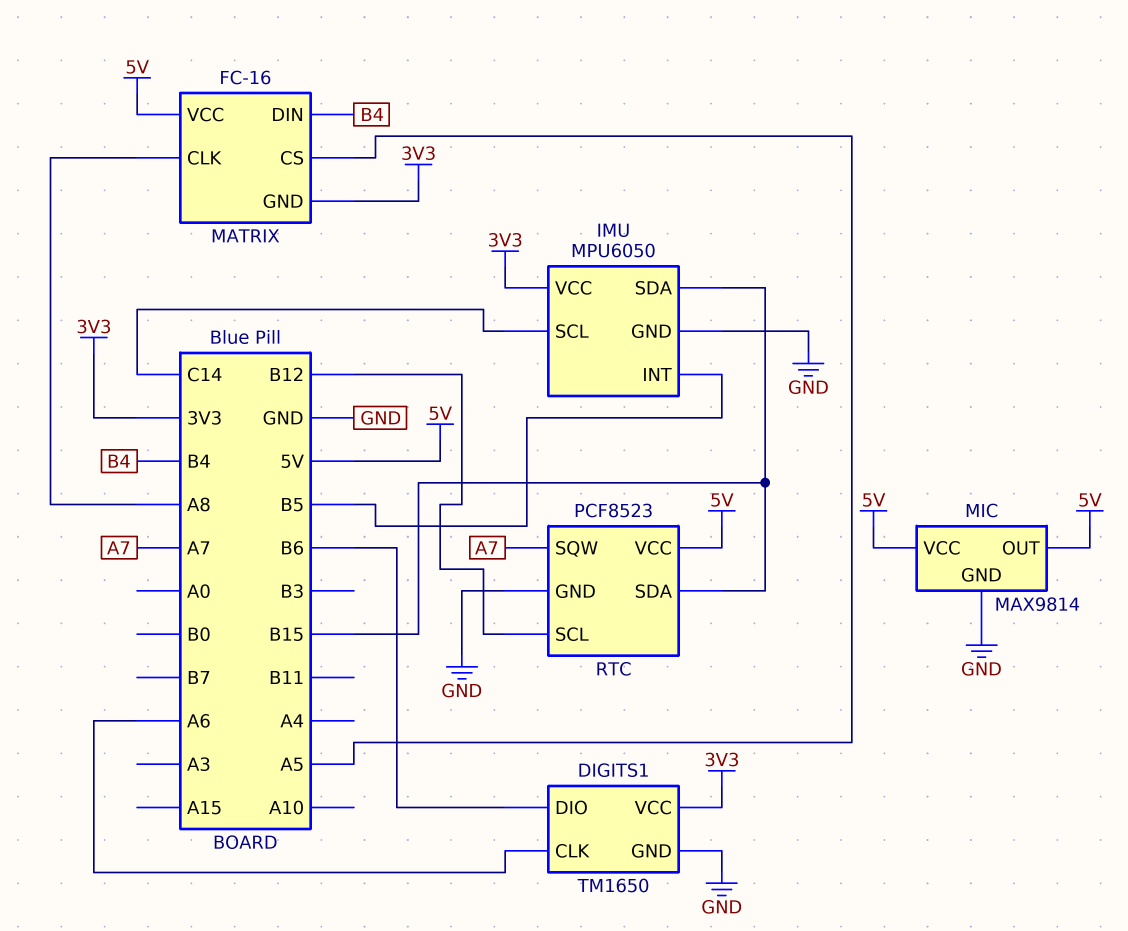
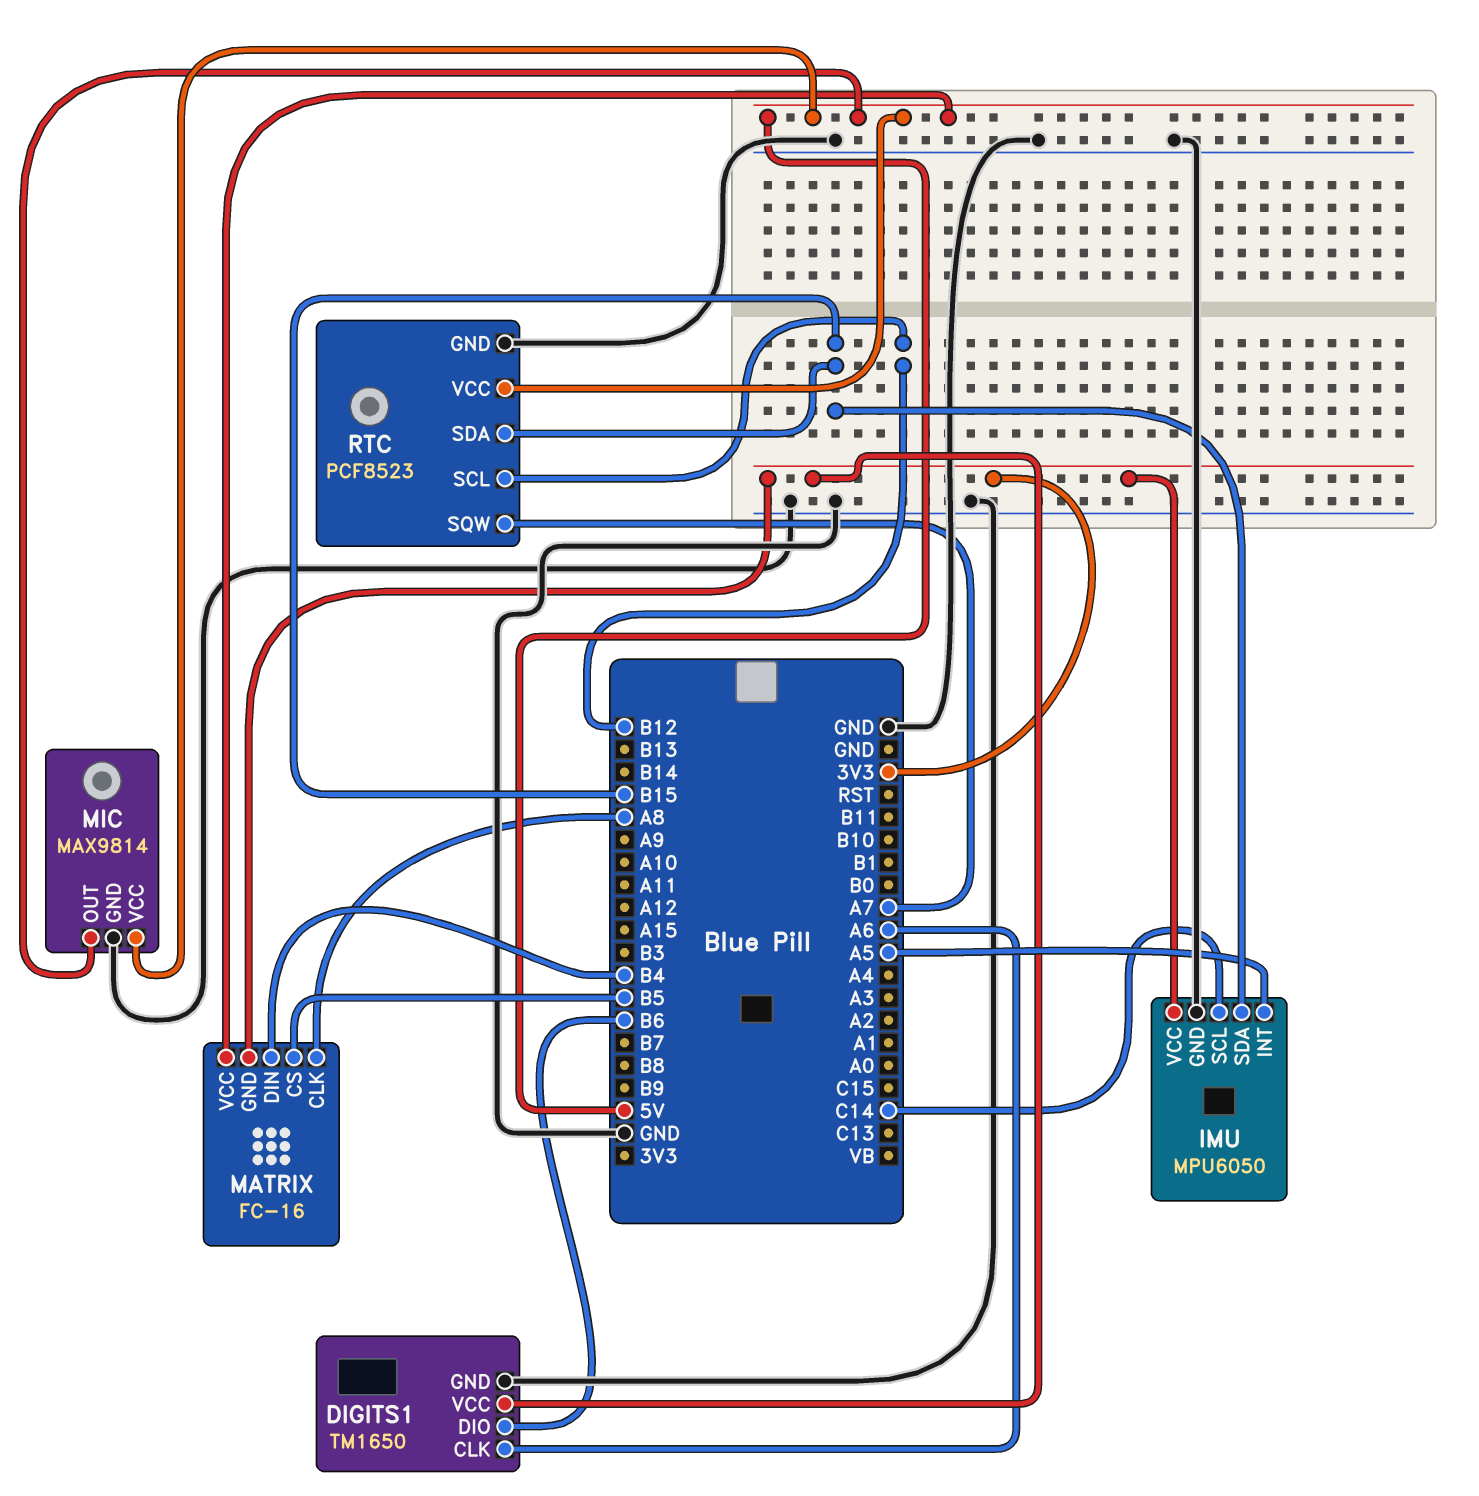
IMU pin INT: B5 -> A5
MATRIX pin CS: A5 -> B5

